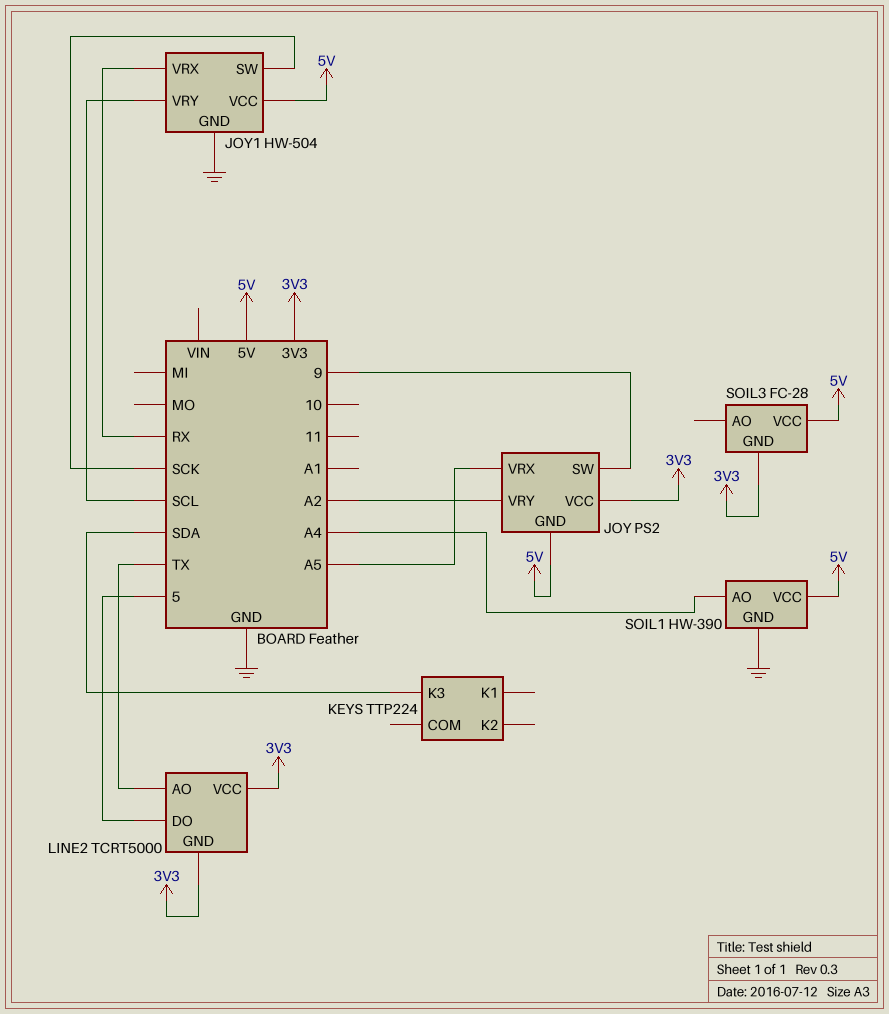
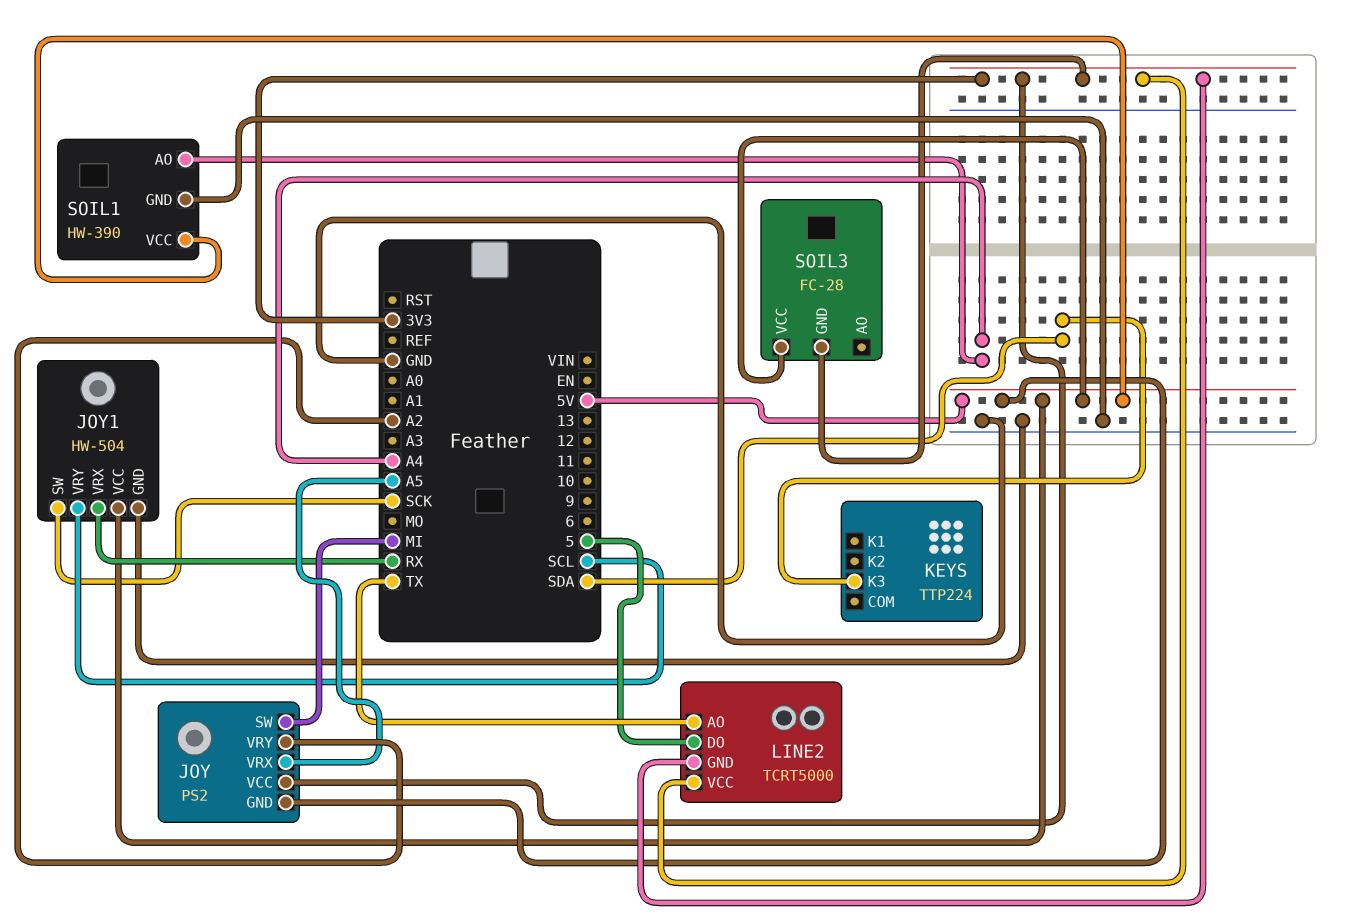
JOY pin SW: 9 -> MI

